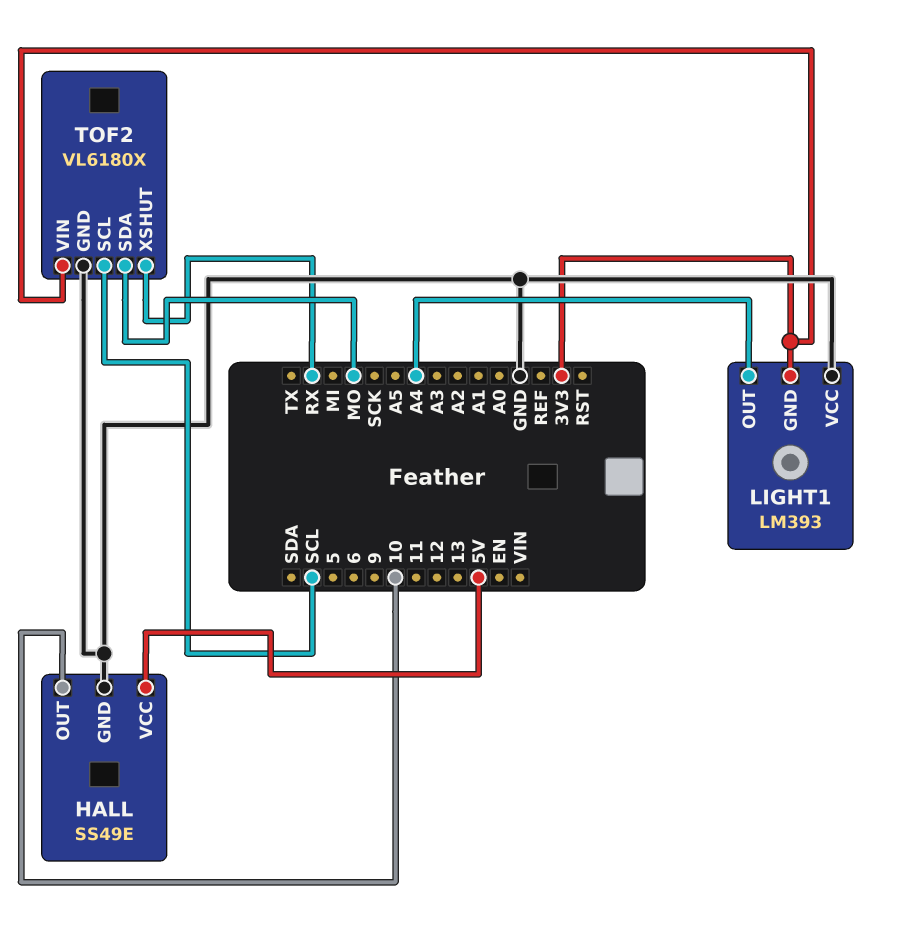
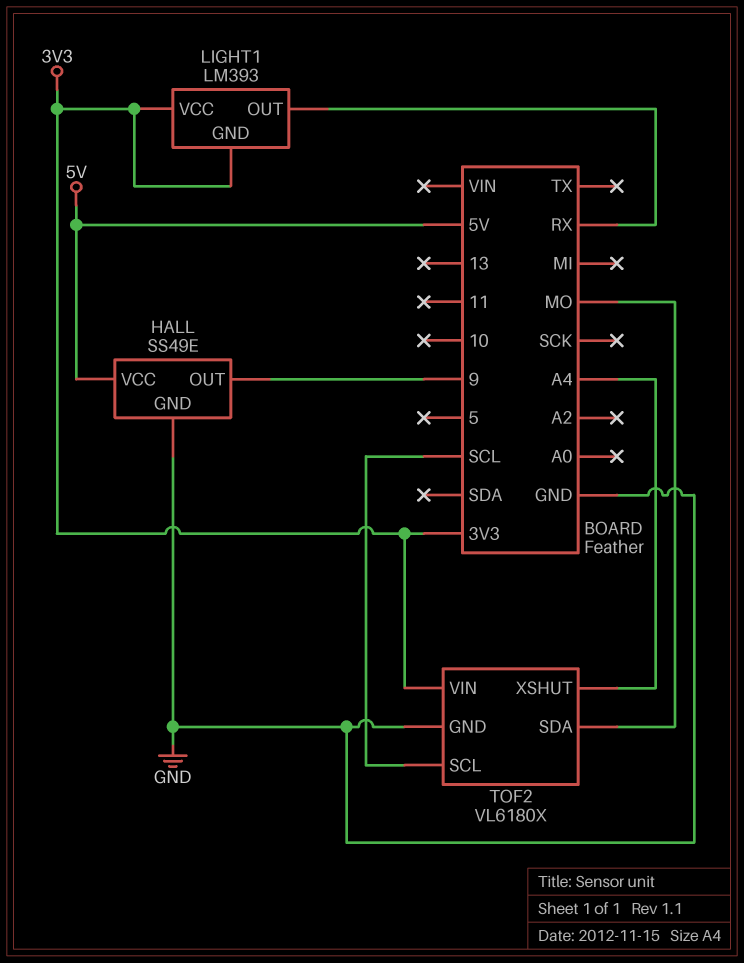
HALL pin OUT: 10 -> 9
LIGHT1 pin OUT: A4 -> RX
LIGHT1 pin VCC: GND -> 3V3
TOF2 pin XSHUT: RX -> A4

